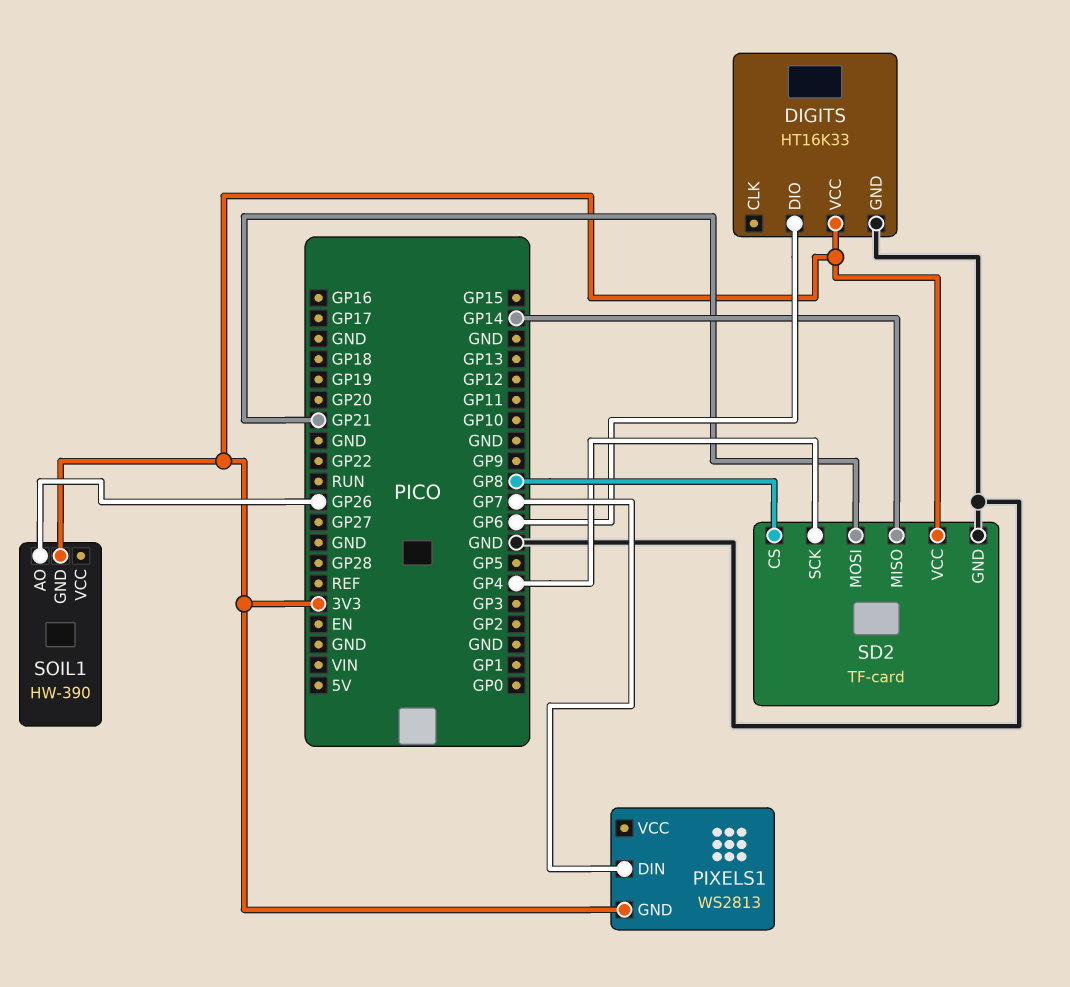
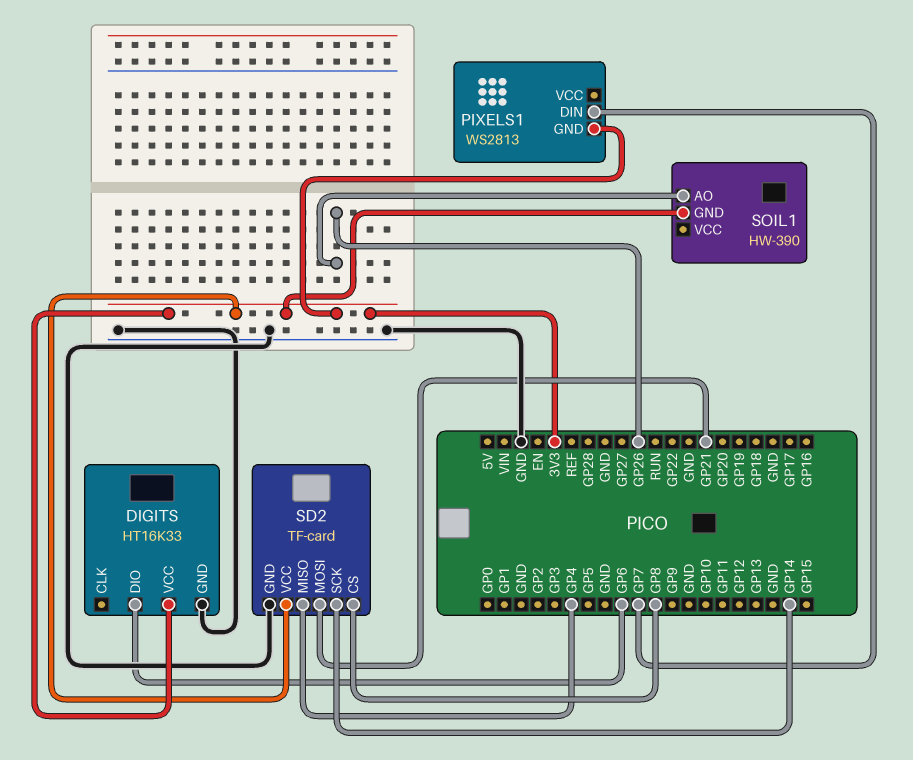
SD2 pin MISO: GP14 -> GP4
SD2 pin SCK: GP4 -> GP14

